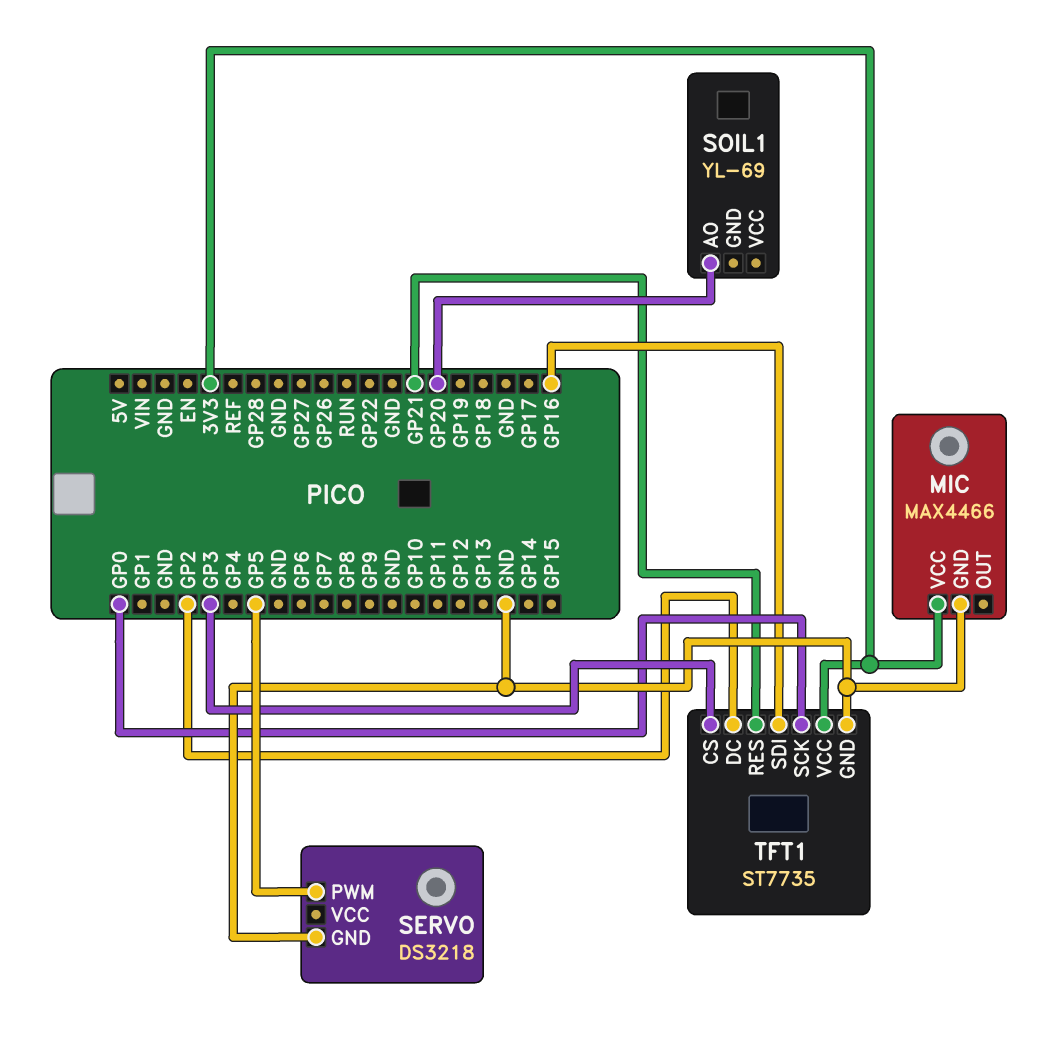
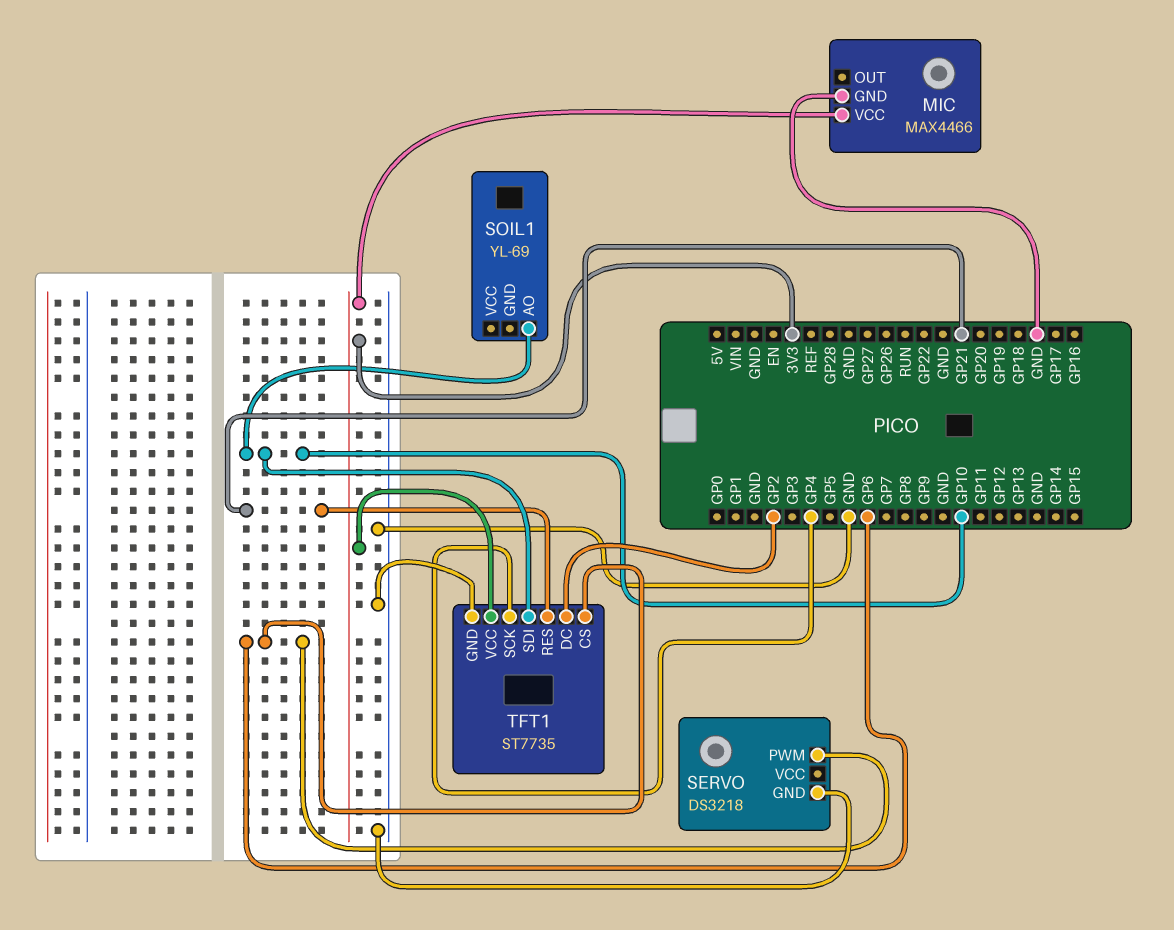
SERVO pin PWM: GP5 -> GP6
SOIL1 pin AO: GP20 -> GP10
TFT1 pin CS: GP3 -> GP6
TFT1 pin SCK: GP0 -> GP4
TFT1 pin SDI: GP16 -> GP10

